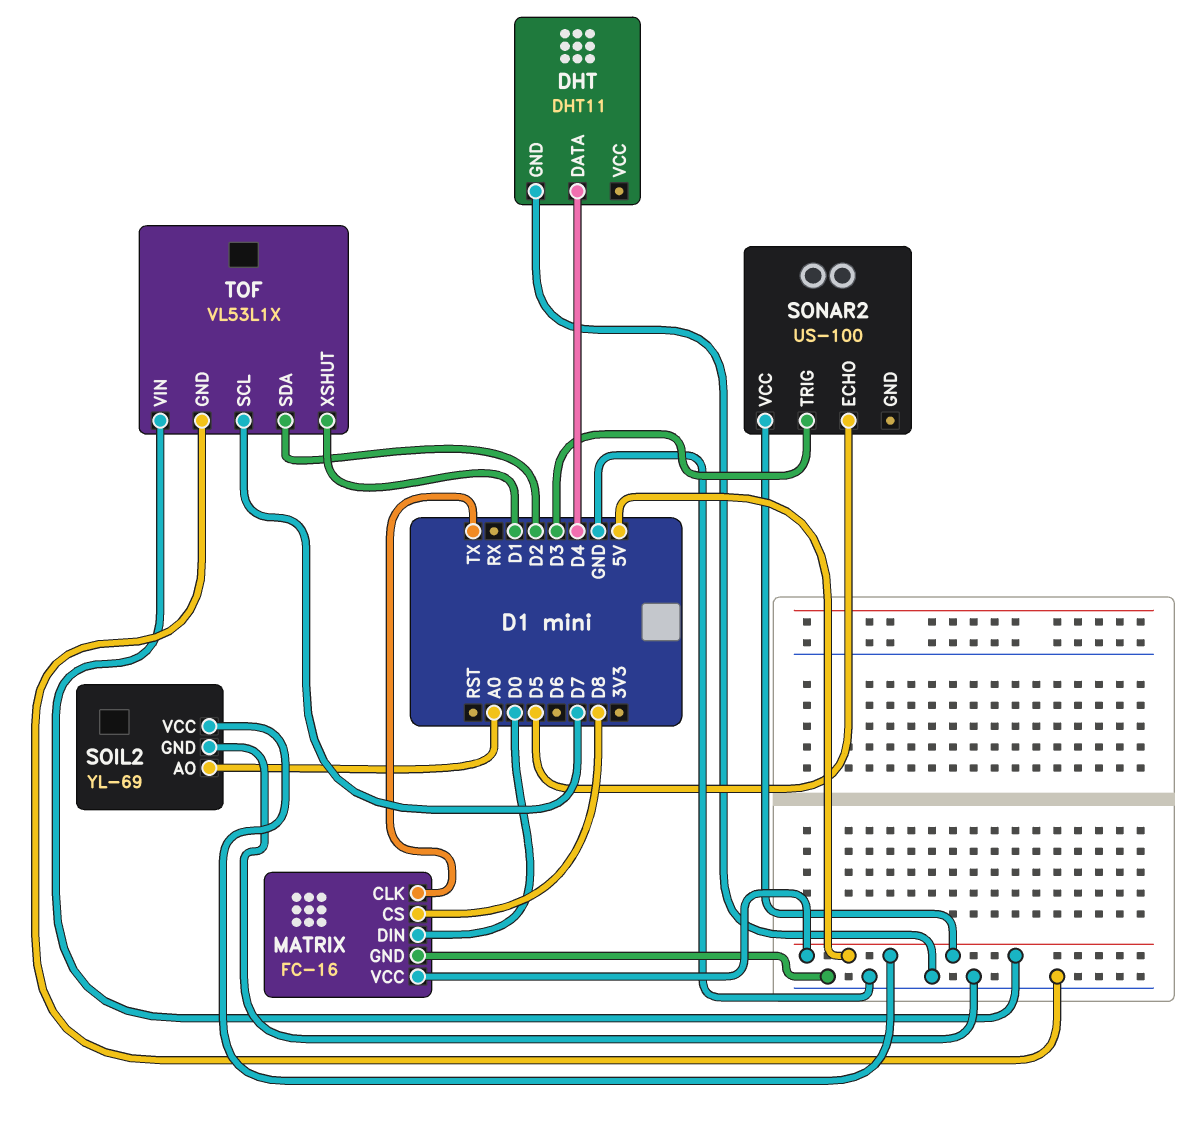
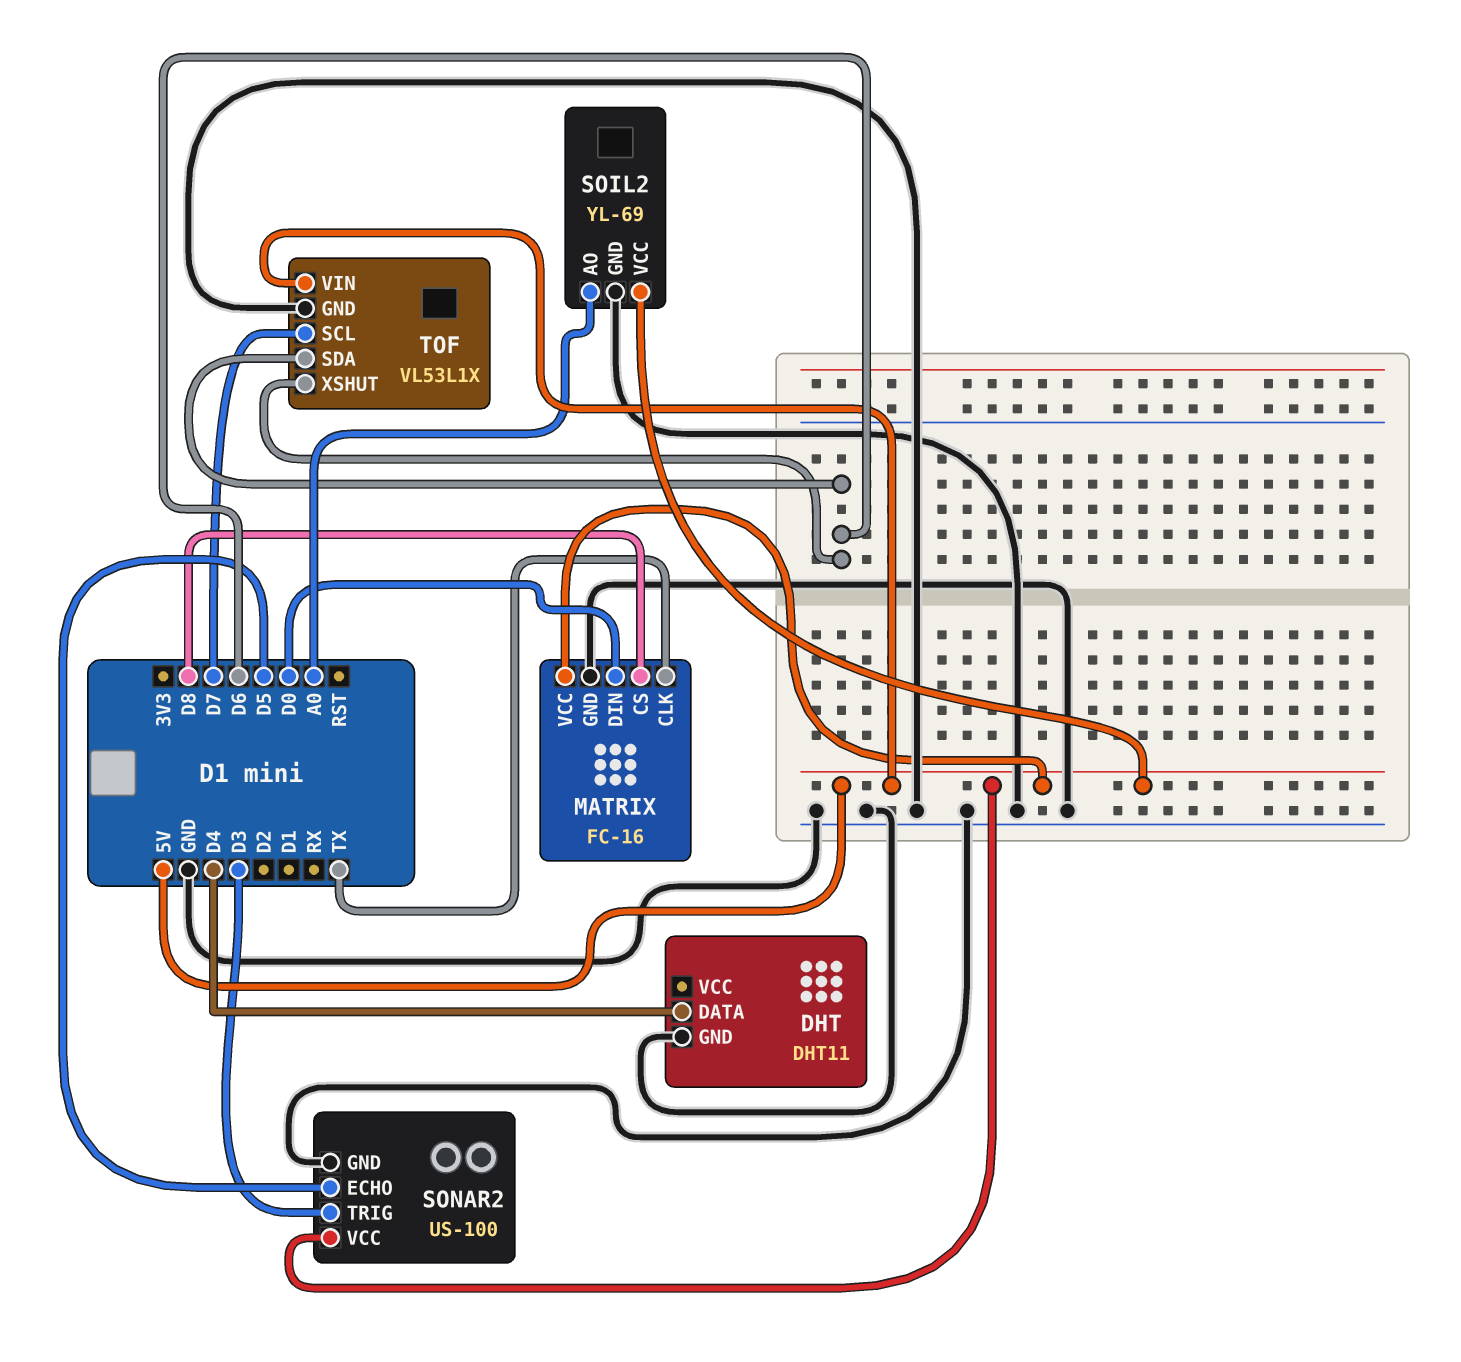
SONAR2 pin GND: none -> GND
TOF pin SDA: D2 -> D6
TOF pin XSHUT: D1 -> D6

